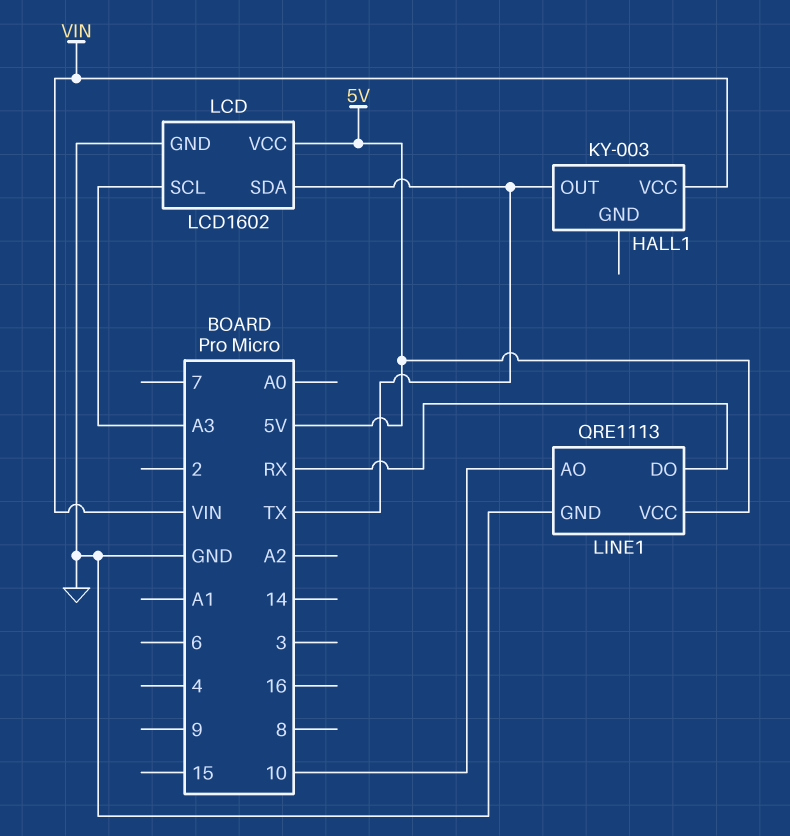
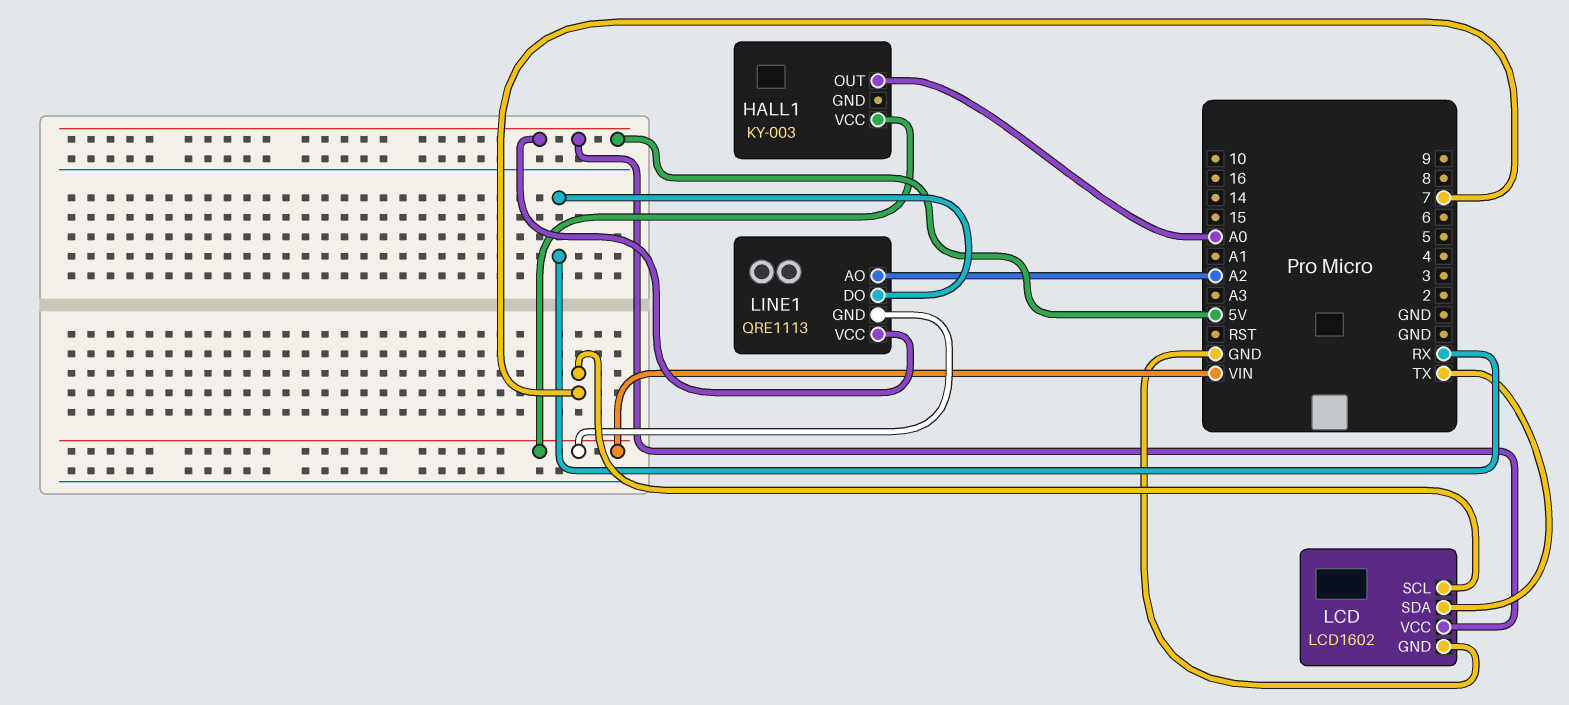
HALL1 pin OUT: TX -> A0
LCD pin SCL: A3 -> 7
LINE1 pin AO: 10 -> A2
LINE1 pin GND: GND -> VIN

